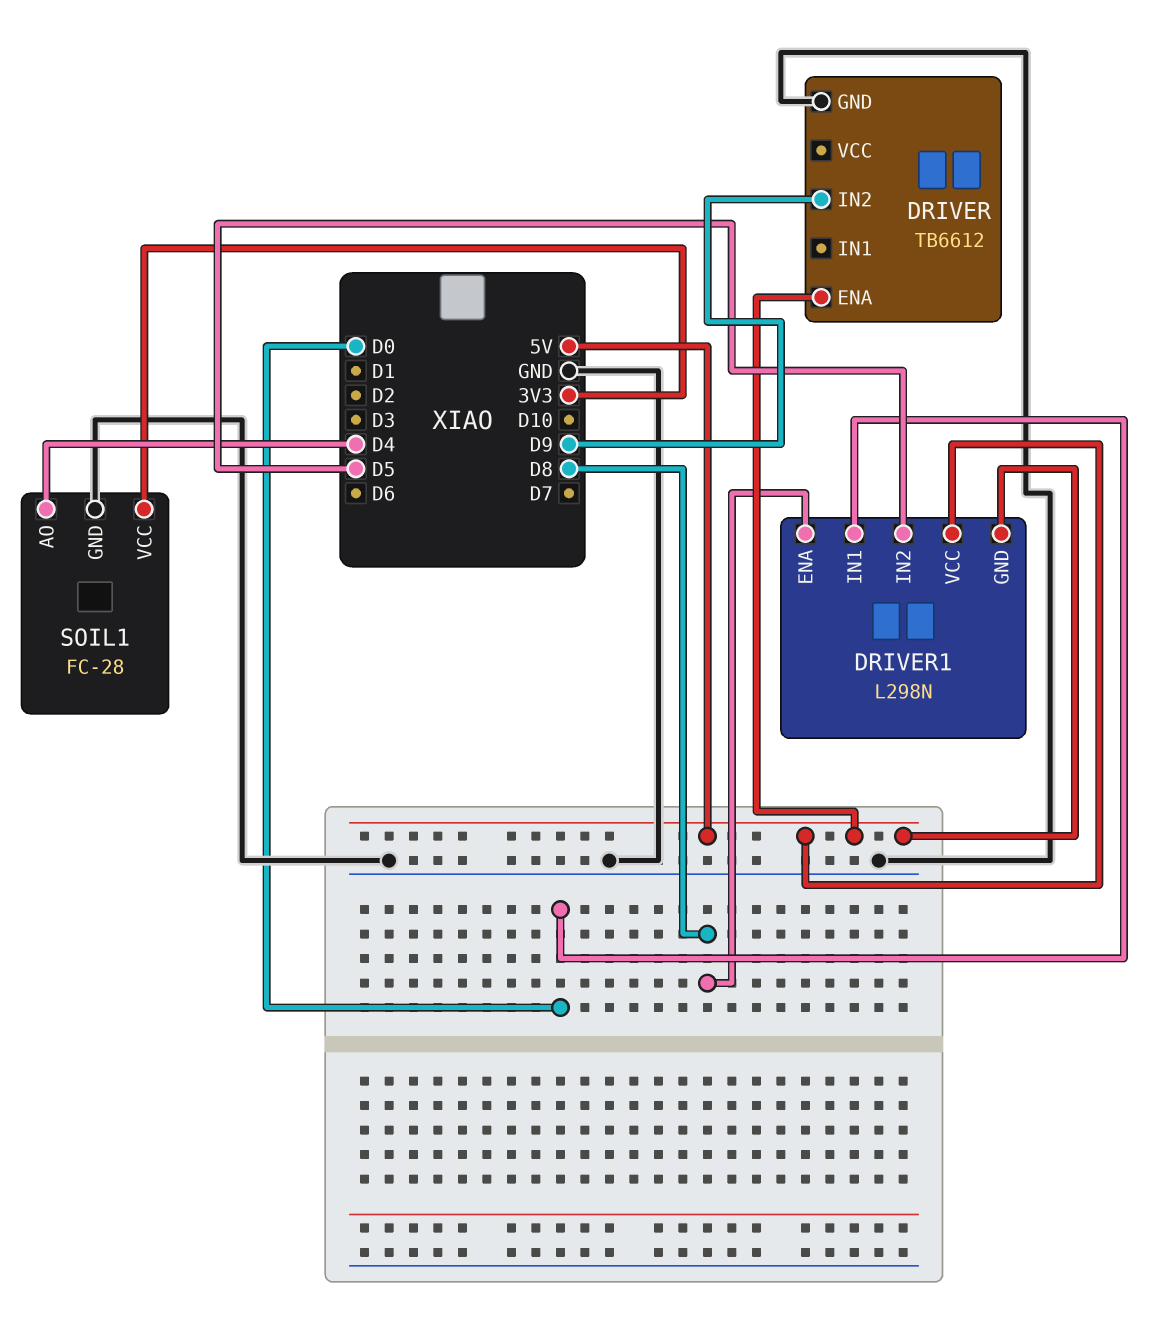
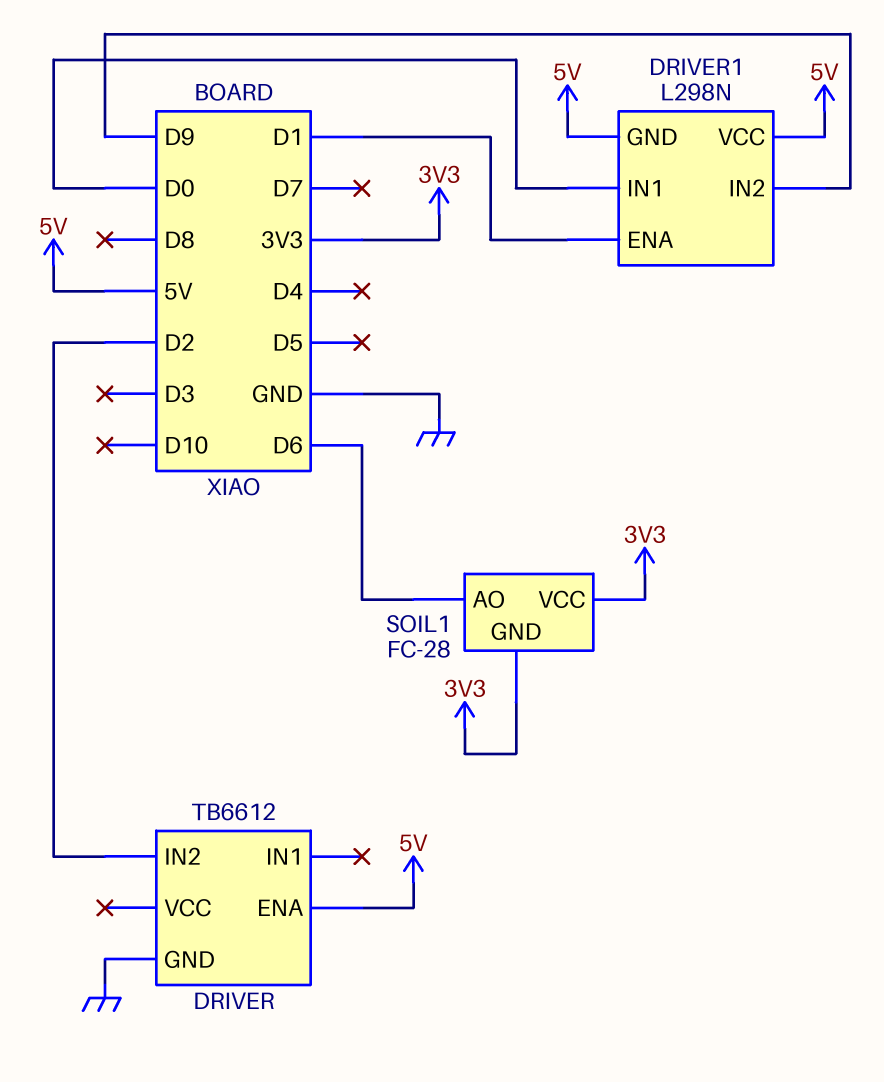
DRIVER pin IN2: D9 -> D2
DRIVER1 pin ENA: D8 -> D1
DRIVER1 pin IN2: D5 -> D9
SOIL1 pin AO: D4 -> D6
SOIL1 pin GND: GND -> 3V3

